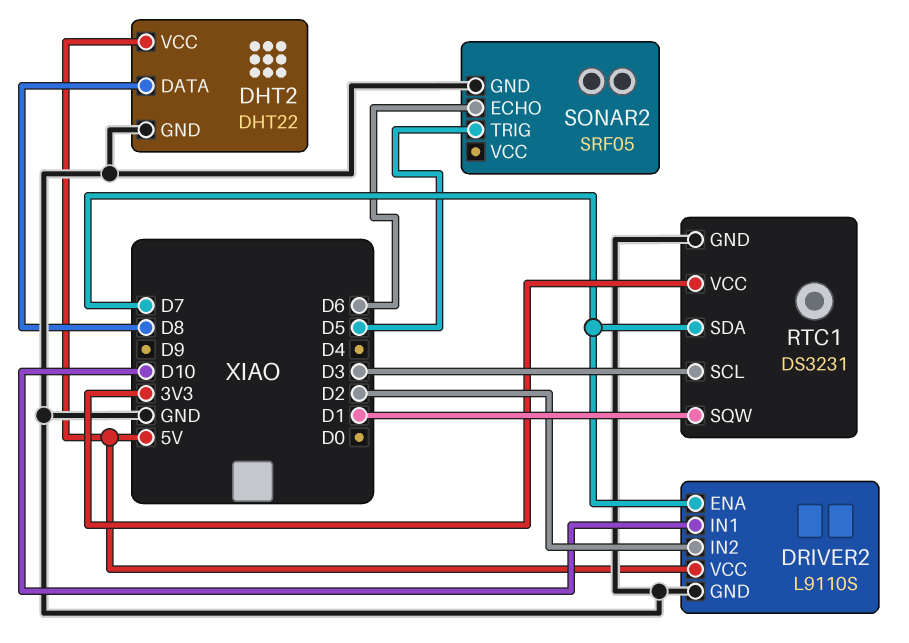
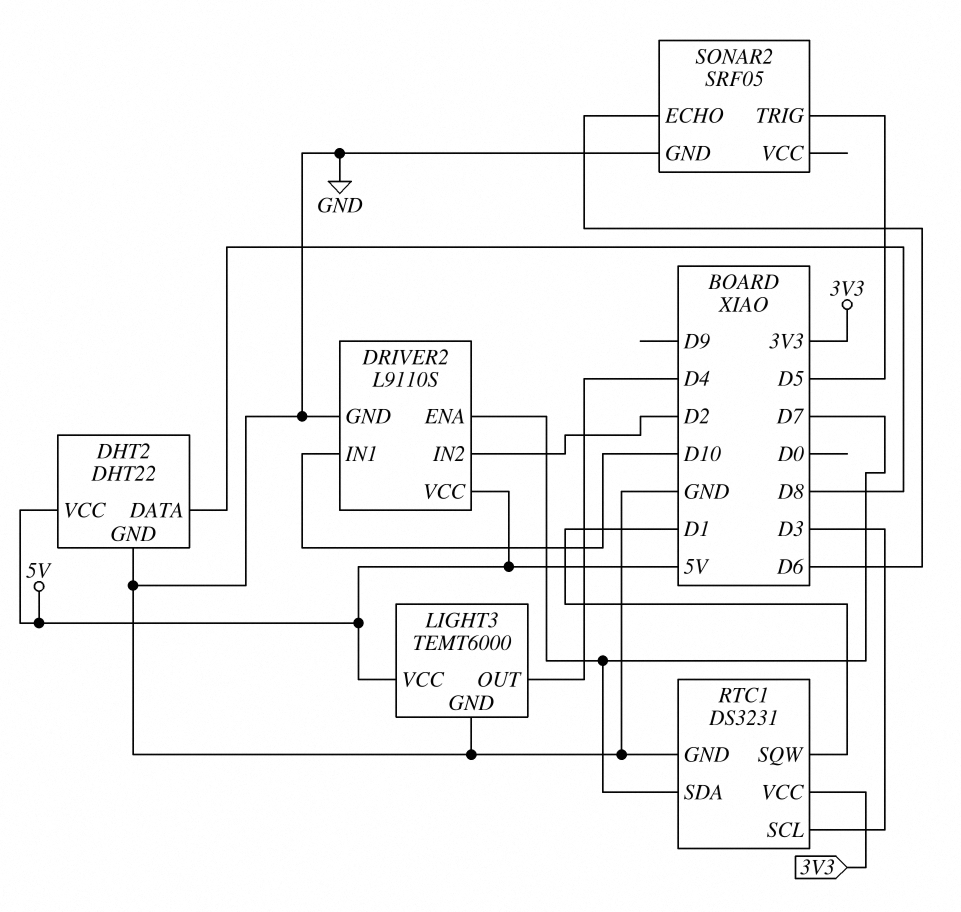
LIGHT3: none -> TEMT6000
LIGHT3 pin GND: none -> GND
LIGHT3 pin OUT: none -> D4
LIGHT3 pin VCC: none -> 5V

